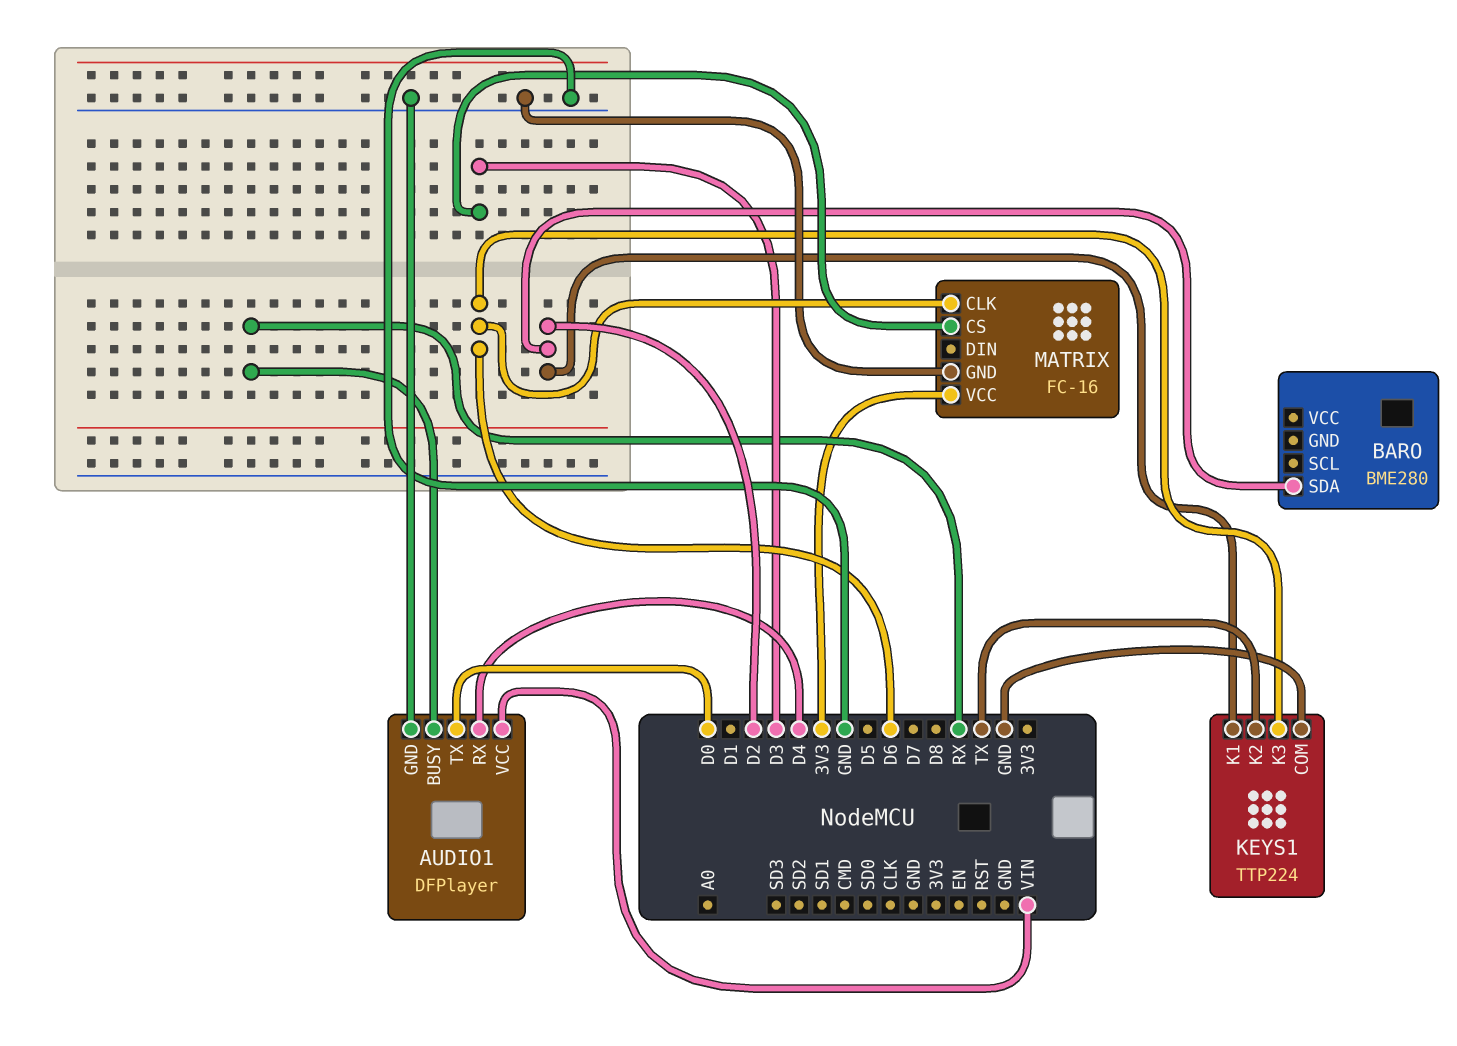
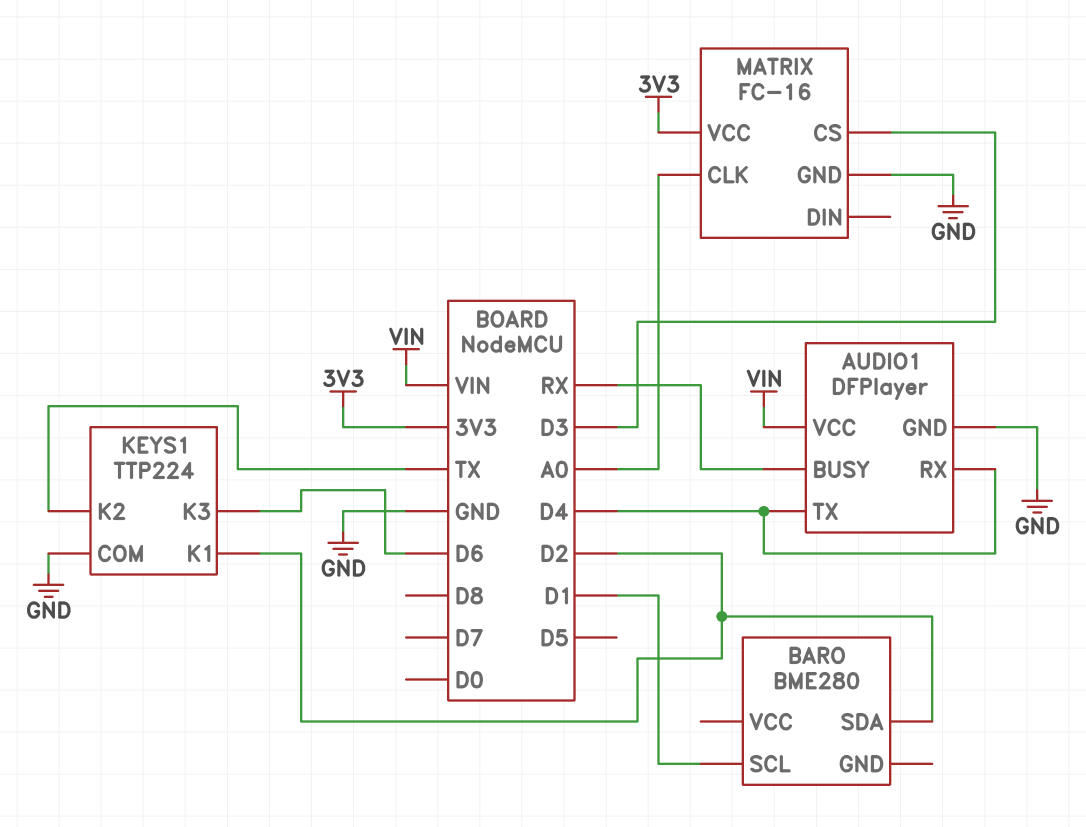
AUDIO1 pin TX: D0 -> D4
BARO pin SCL: none -> D1
MATRIX pin CLK: D6 -> A0

